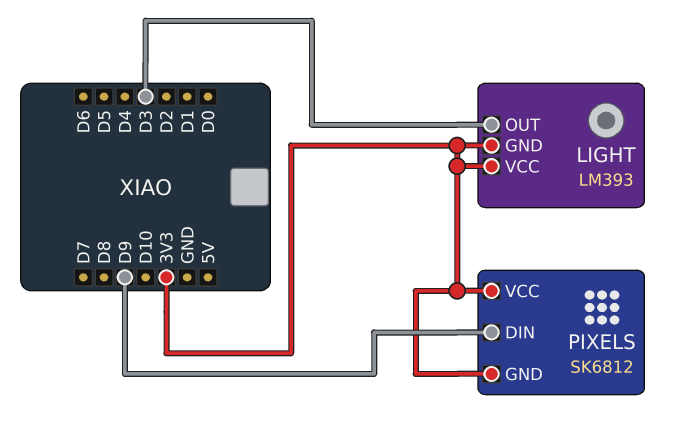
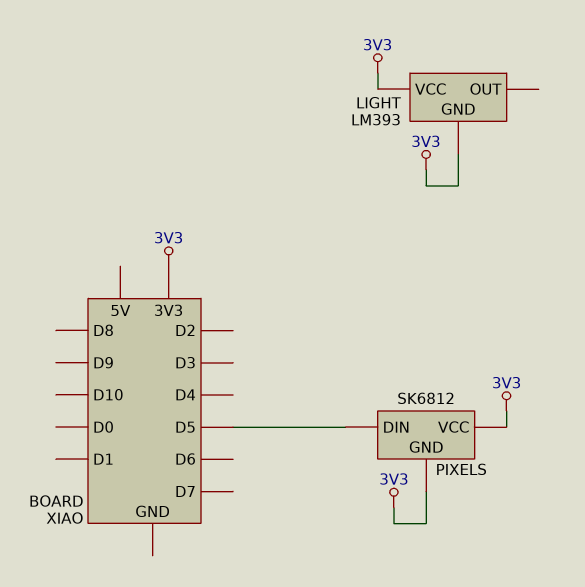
LIGHT pin OUT: D3 -> none
PIXELS pin DIN: D9 -> D5

